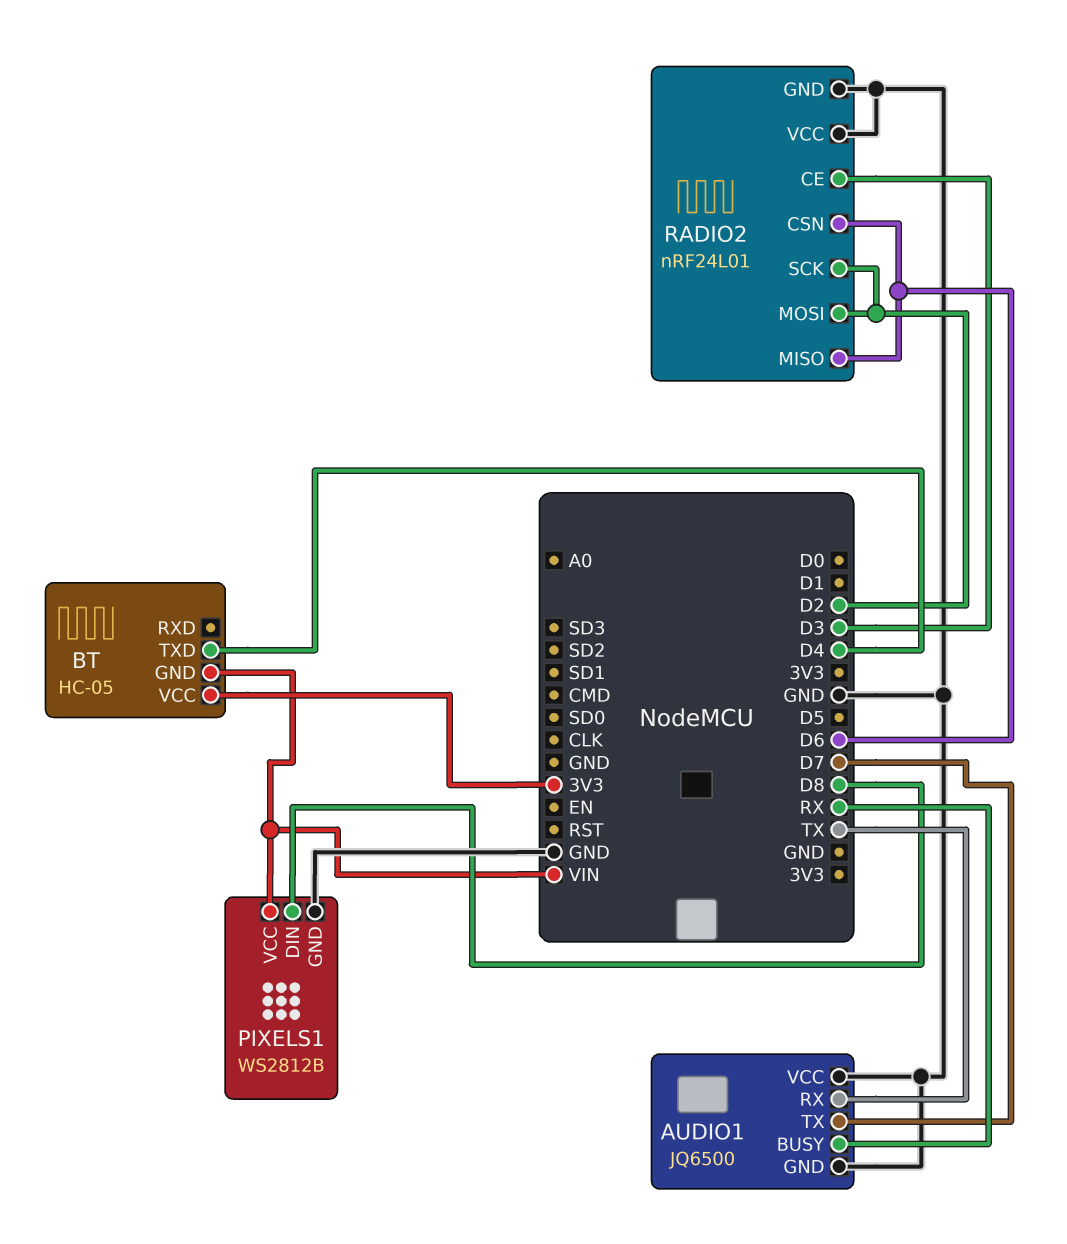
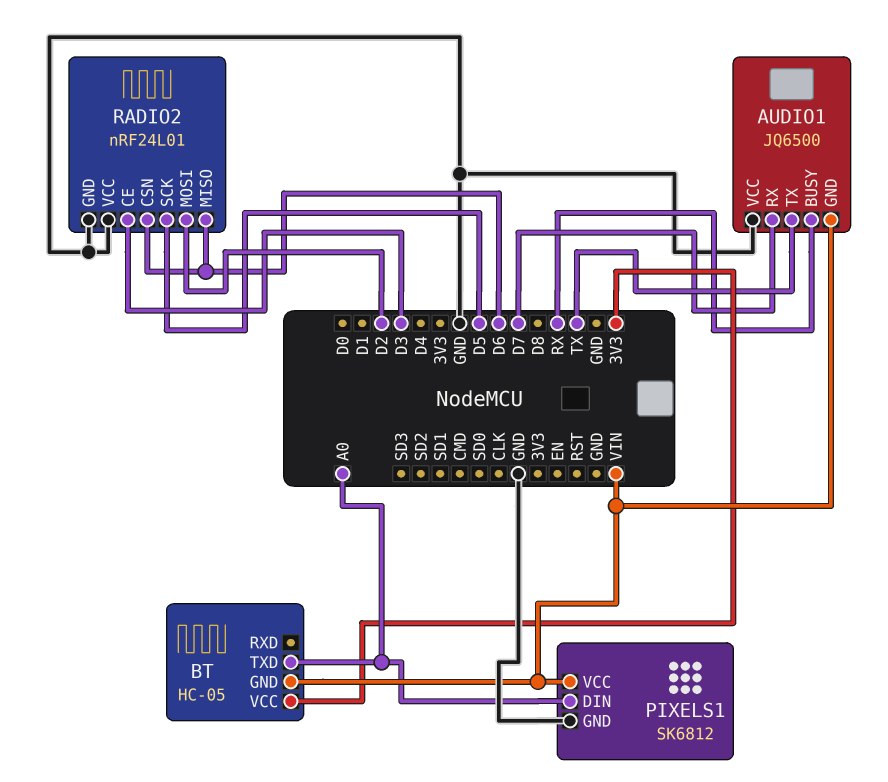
AUDIO1 pin GND: GND -> VIN
AUDIO1 pin RX: TX -> D7
AUDIO1 pin TX: D7 -> TX
BT pin TXD: D4 -> A0
PIXELS1: WS2812B -> SK6812
PIXELS1 pin DIN: D8 -> A0
RADIO2 pin SCK: D2 -> D5

